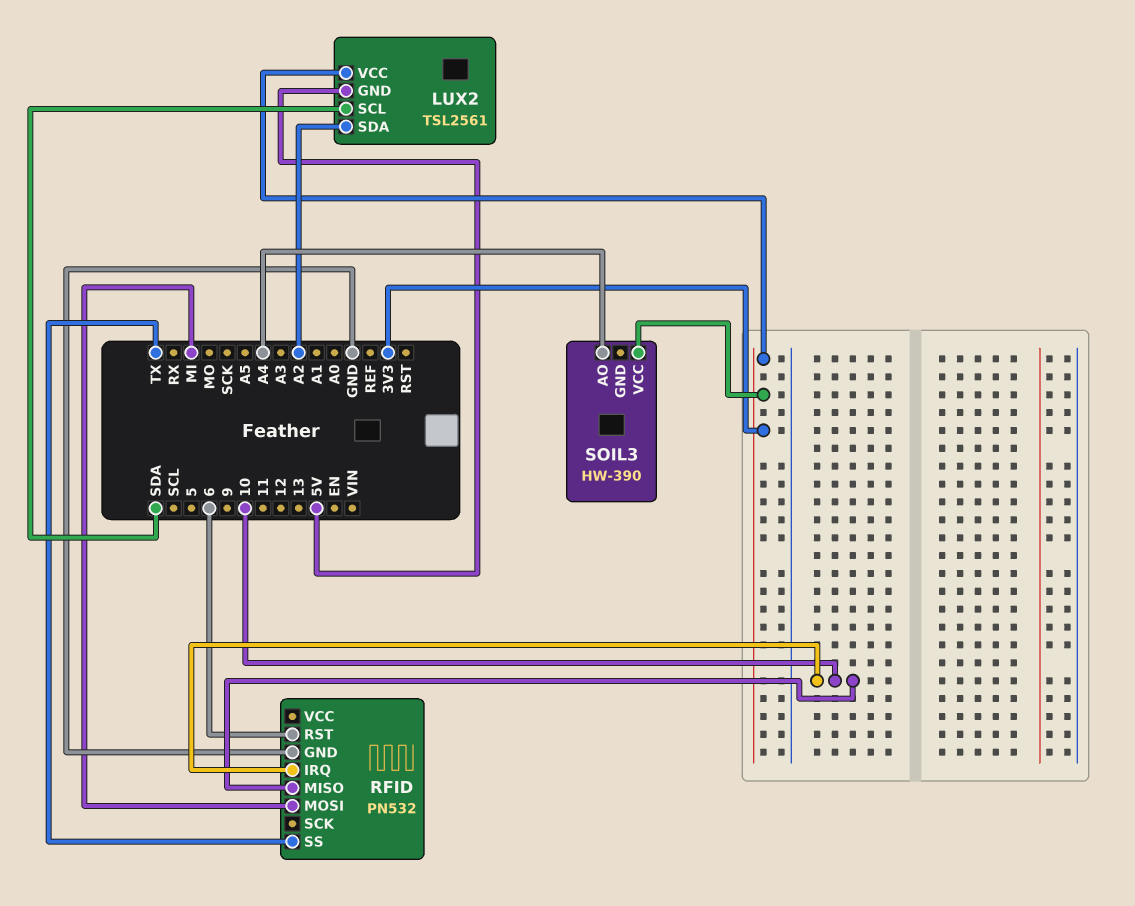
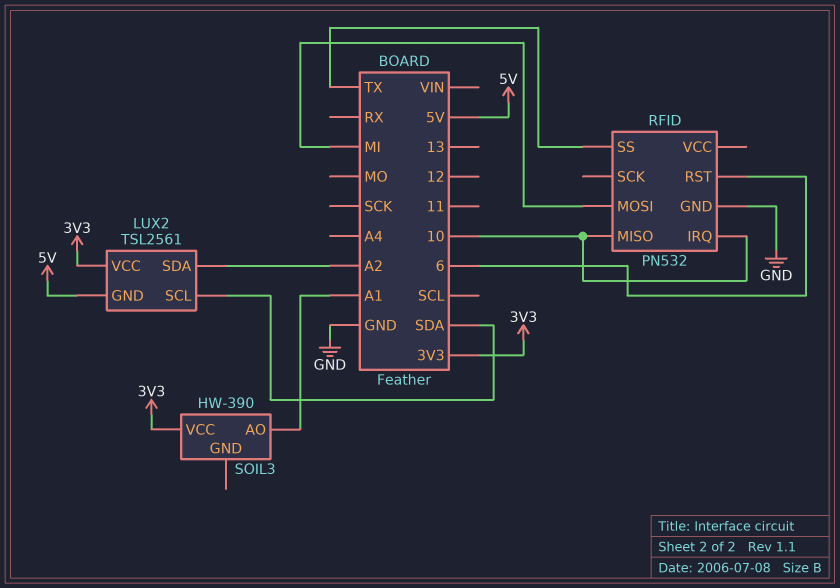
SOIL3 pin AO: A4 -> A1

